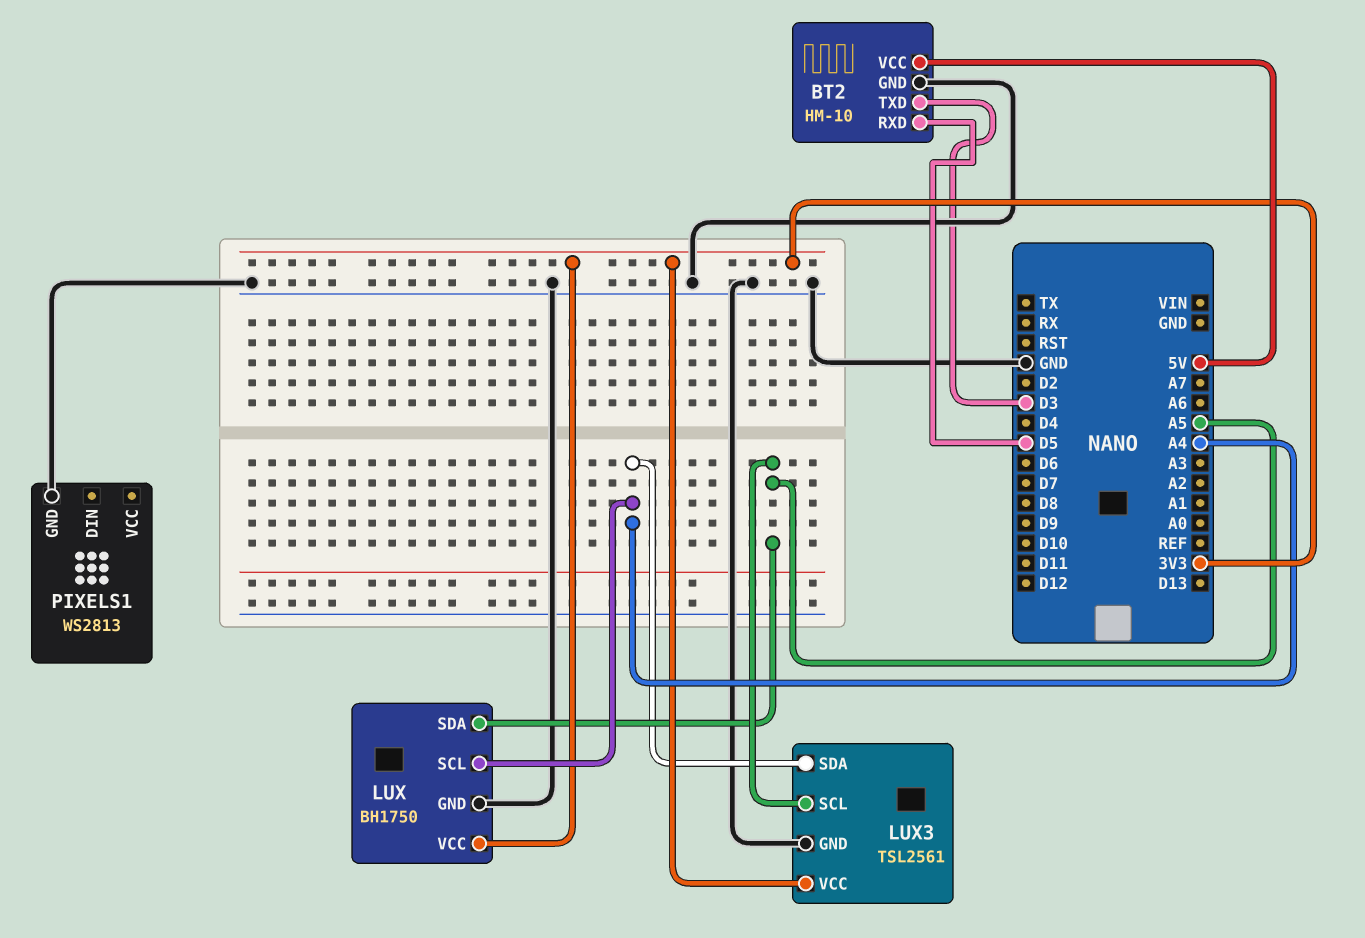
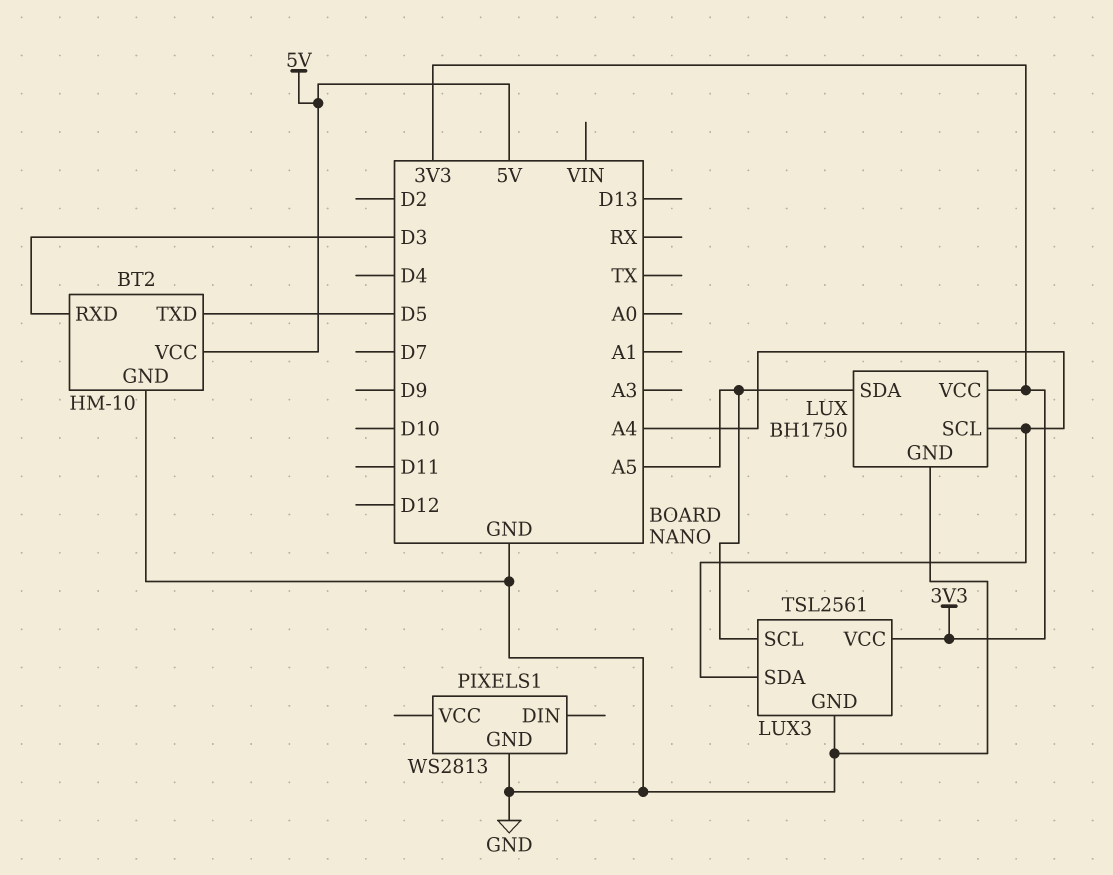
BT2 pin RXD: D5 -> D3
BT2 pin TXD: D3 -> D5

